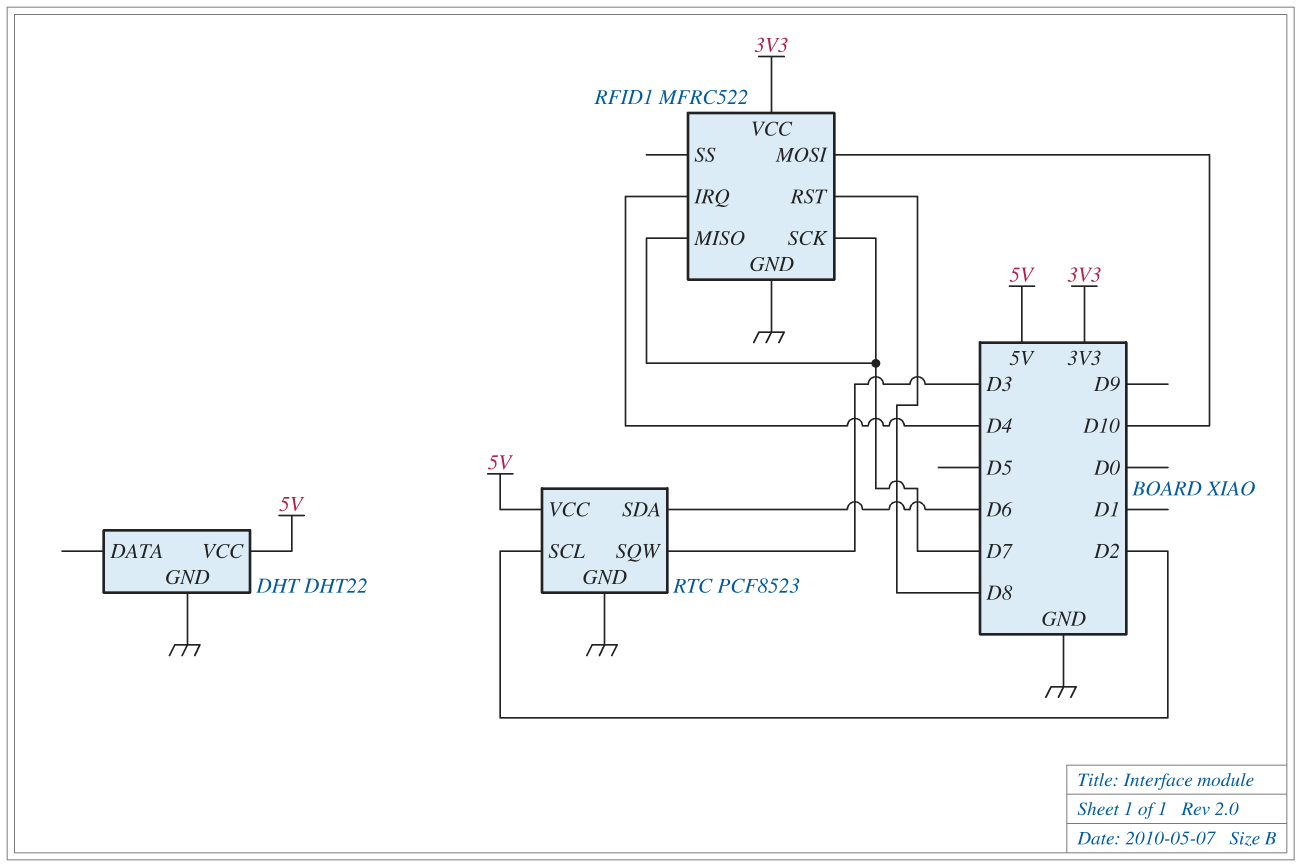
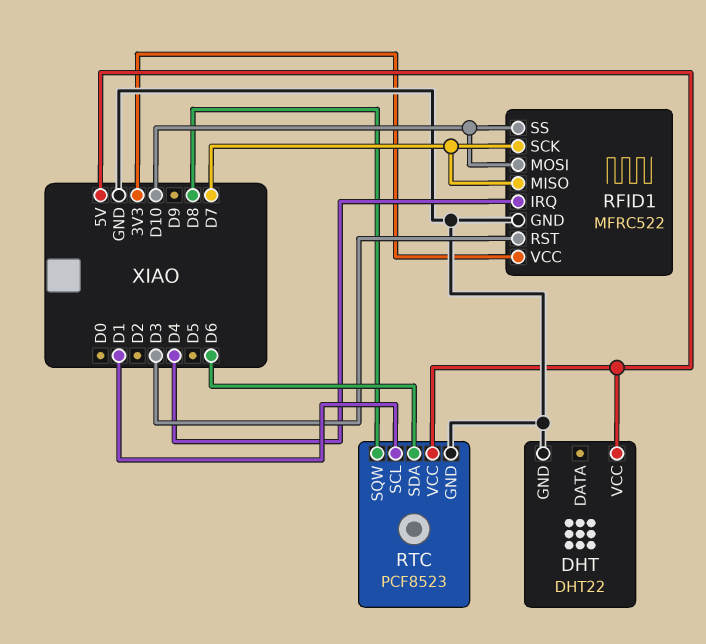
RFID1 pin RST: D8 -> D3
RFID1 pin SS: none -> D10
RTC pin SCL: D2 -> D1
RTC pin SQW: D3 -> D8

